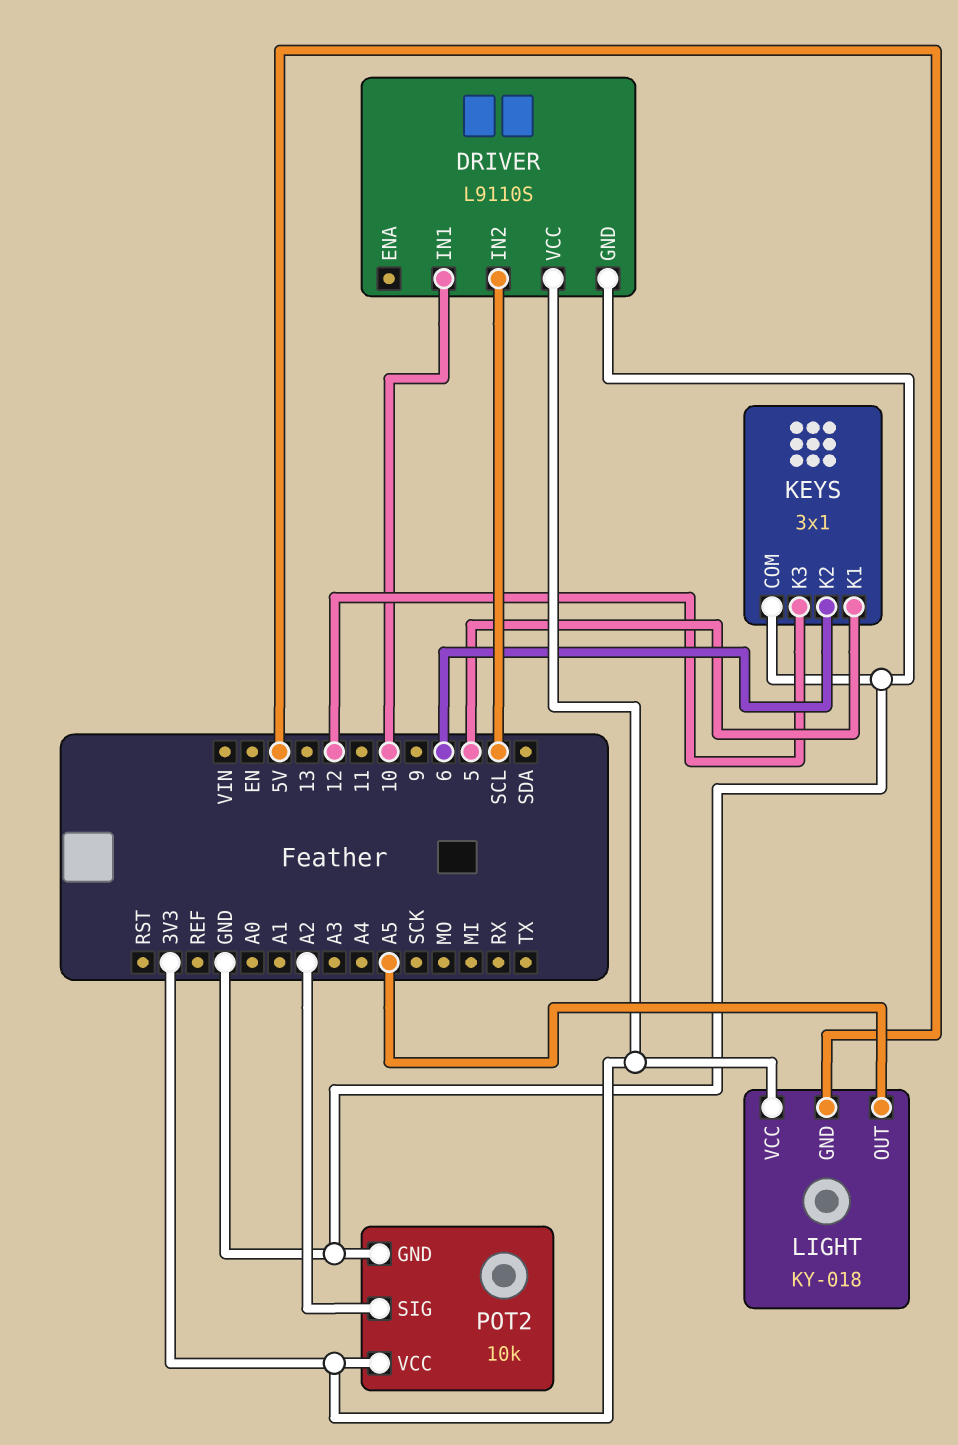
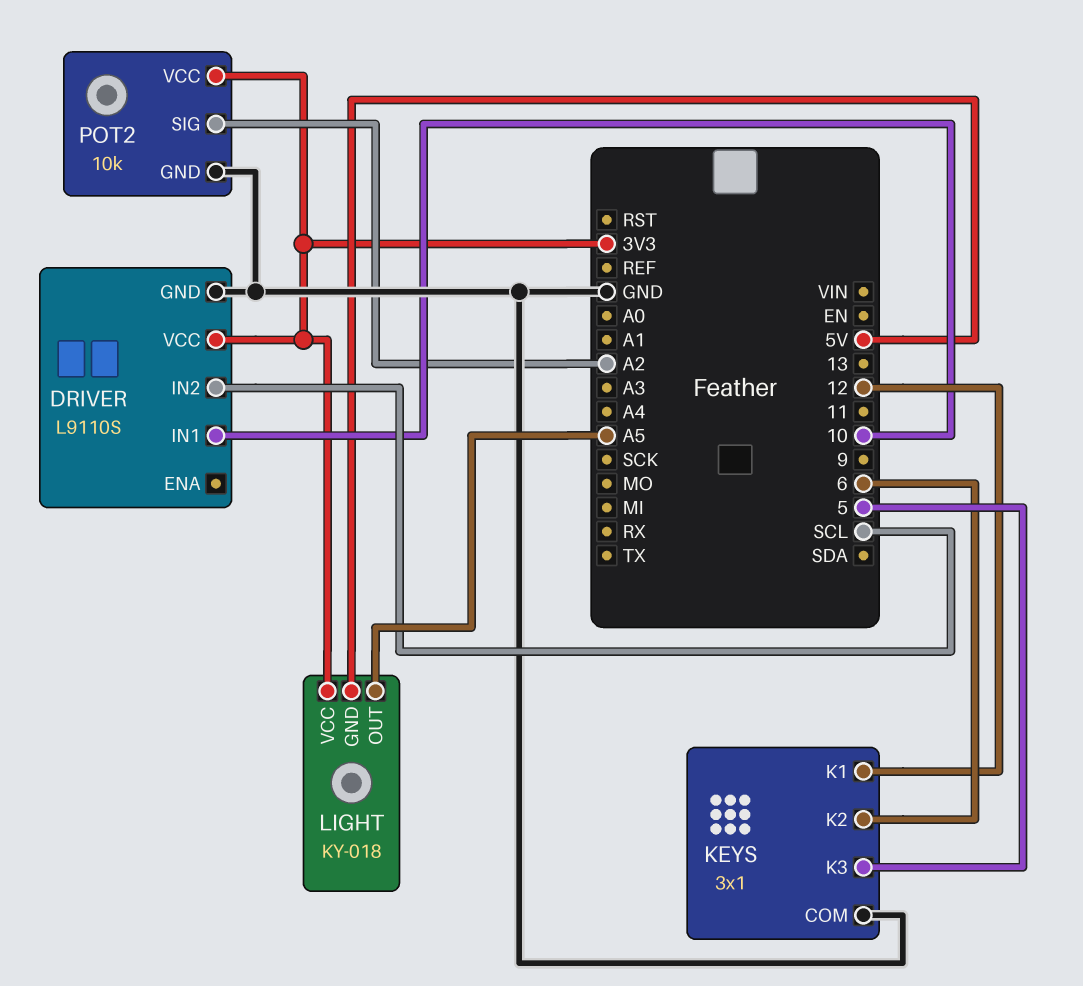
KEYS pin K1: 5 -> 12
KEYS pin K3: 12 -> 5

